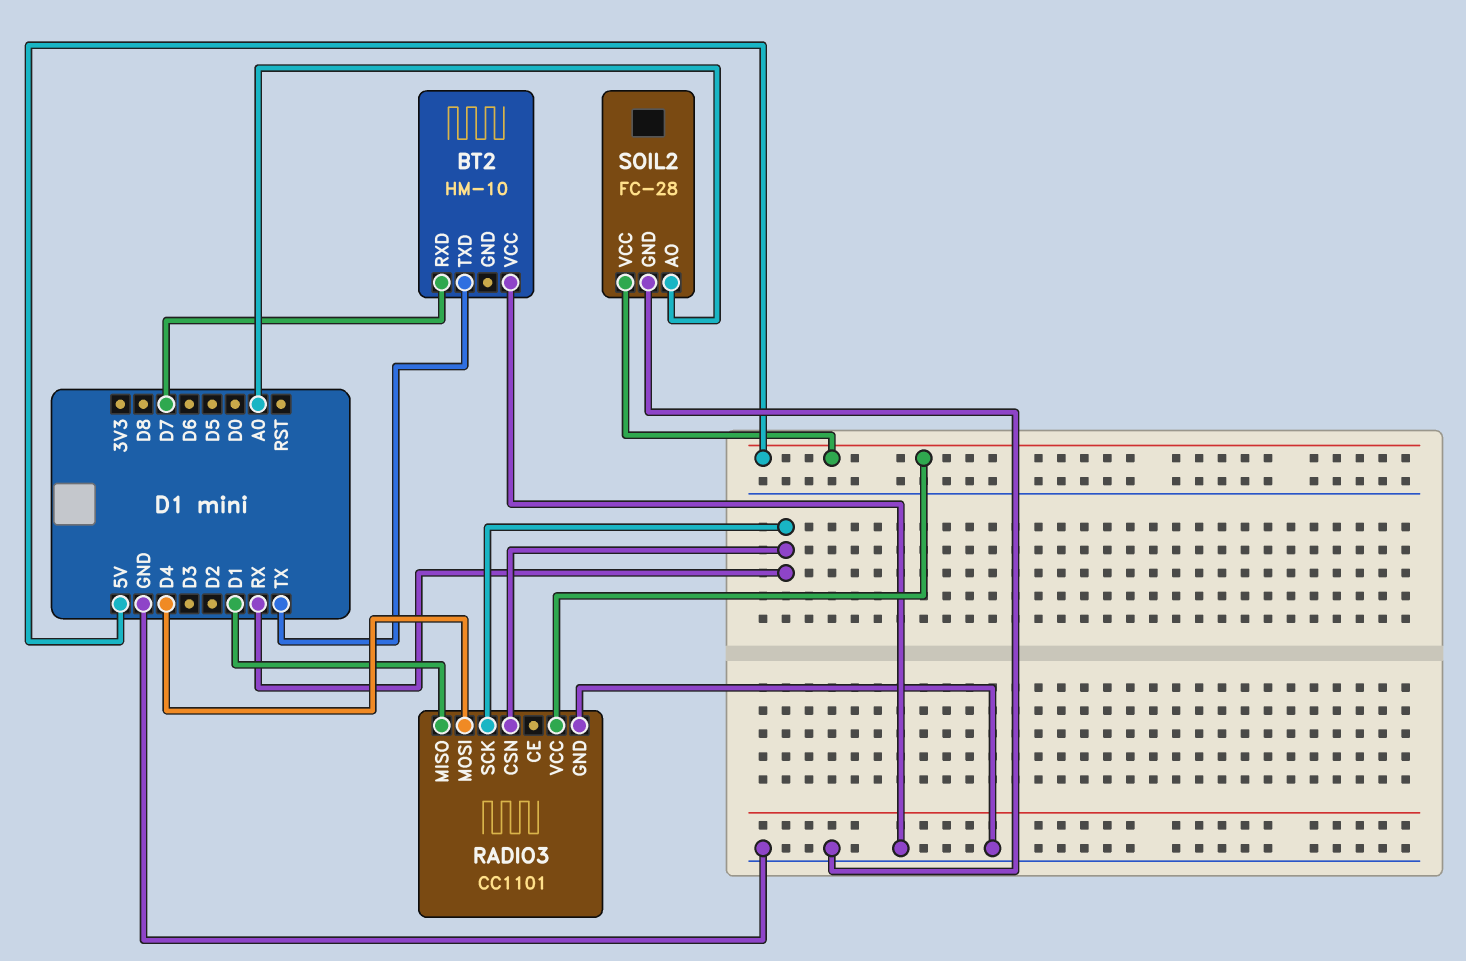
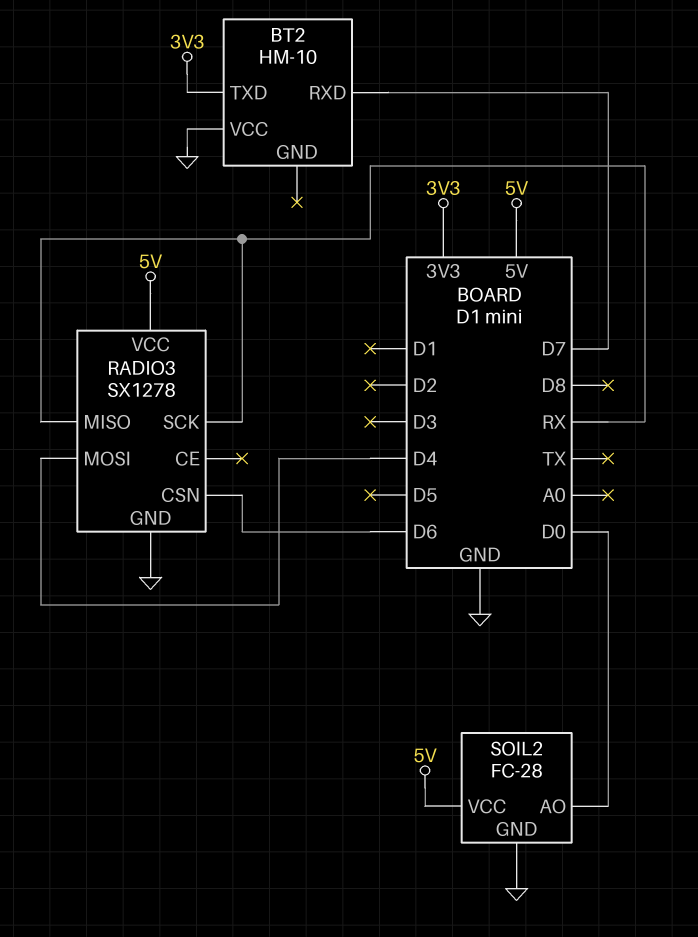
BT2 pin TXD: TX -> 3V3
RADIO3: CC1101 -> SX1278
RADIO3 pin CSN: RX -> D6
RADIO3 pin MISO: D1 -> RX
SOIL2 pin AO: A0 -> D0

